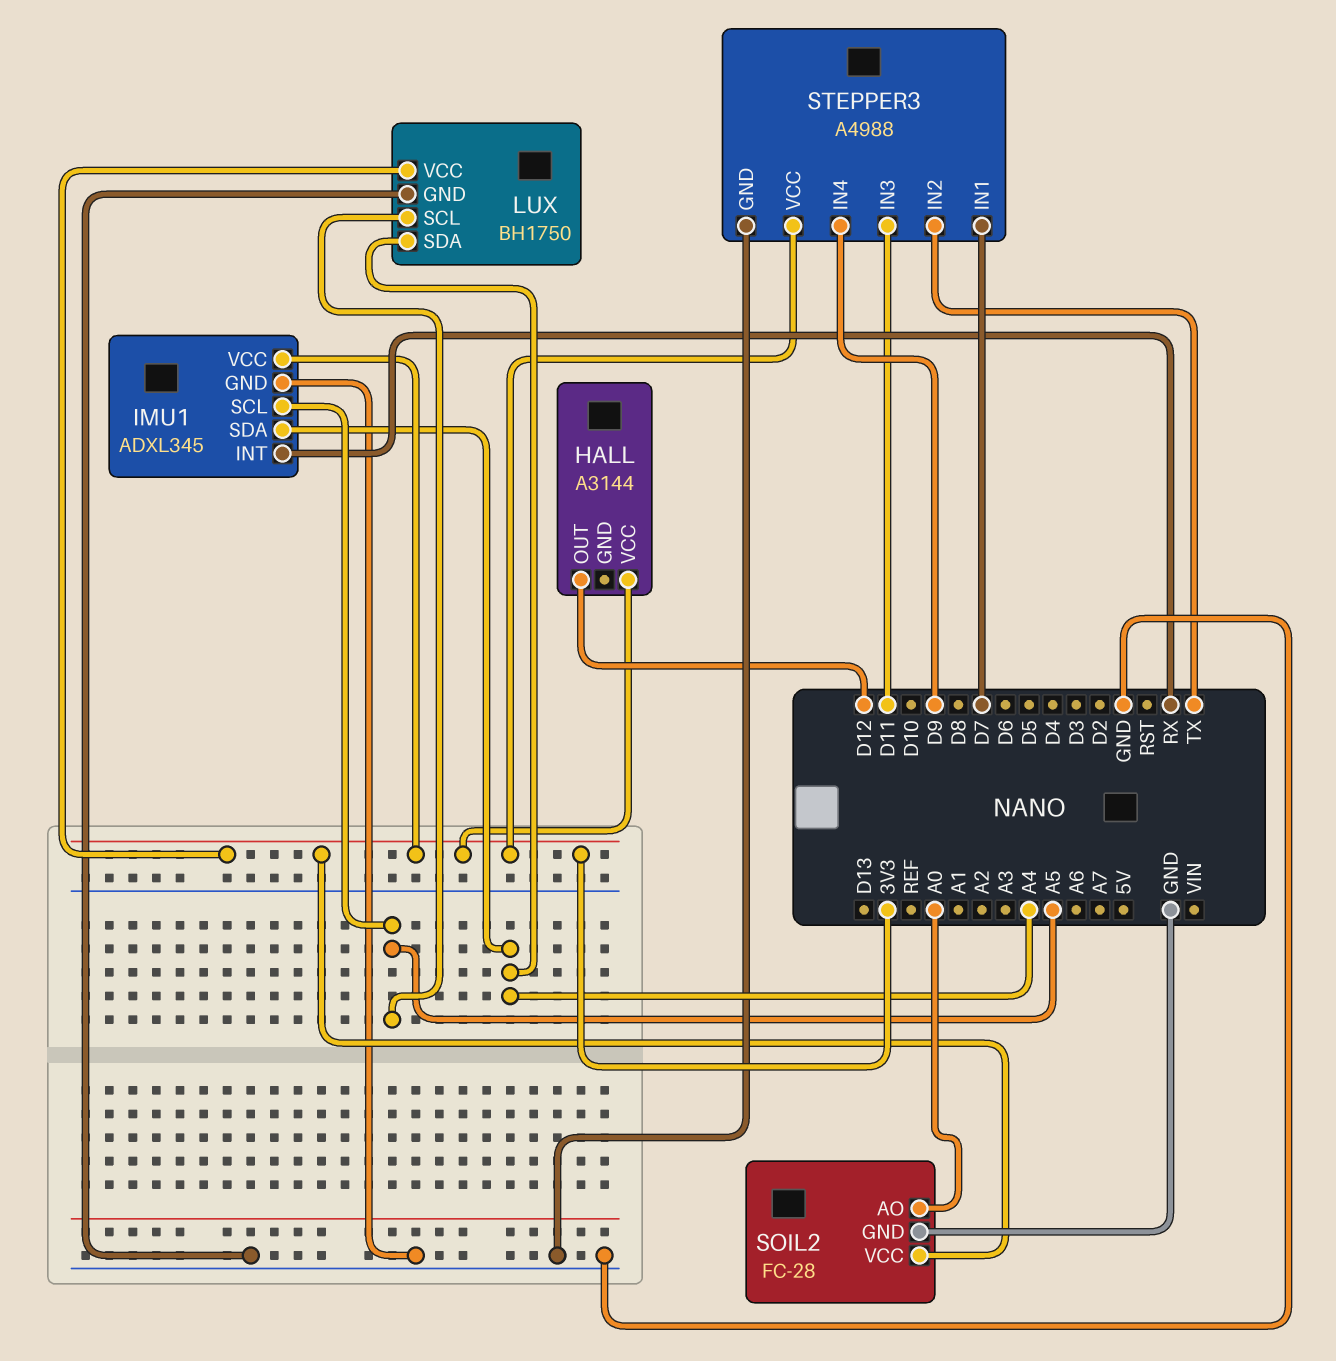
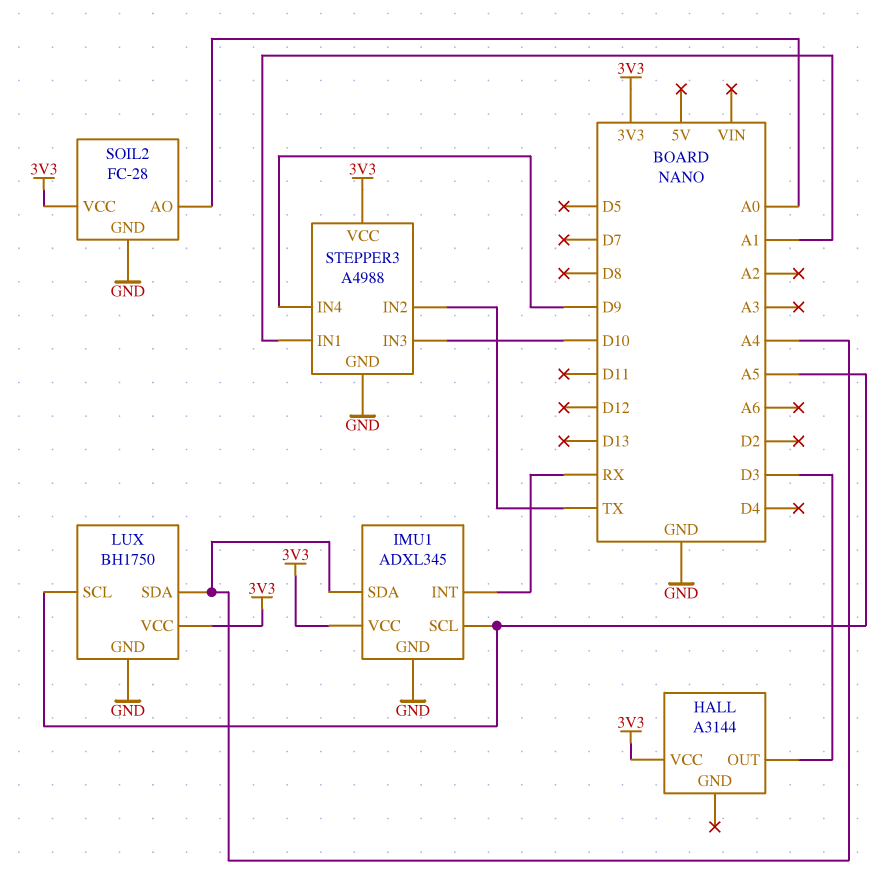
HALL pin OUT: D12 -> D3
STEPPER3 pin IN1: D7 -> A1
STEPPER3 pin IN3: D11 -> D10

